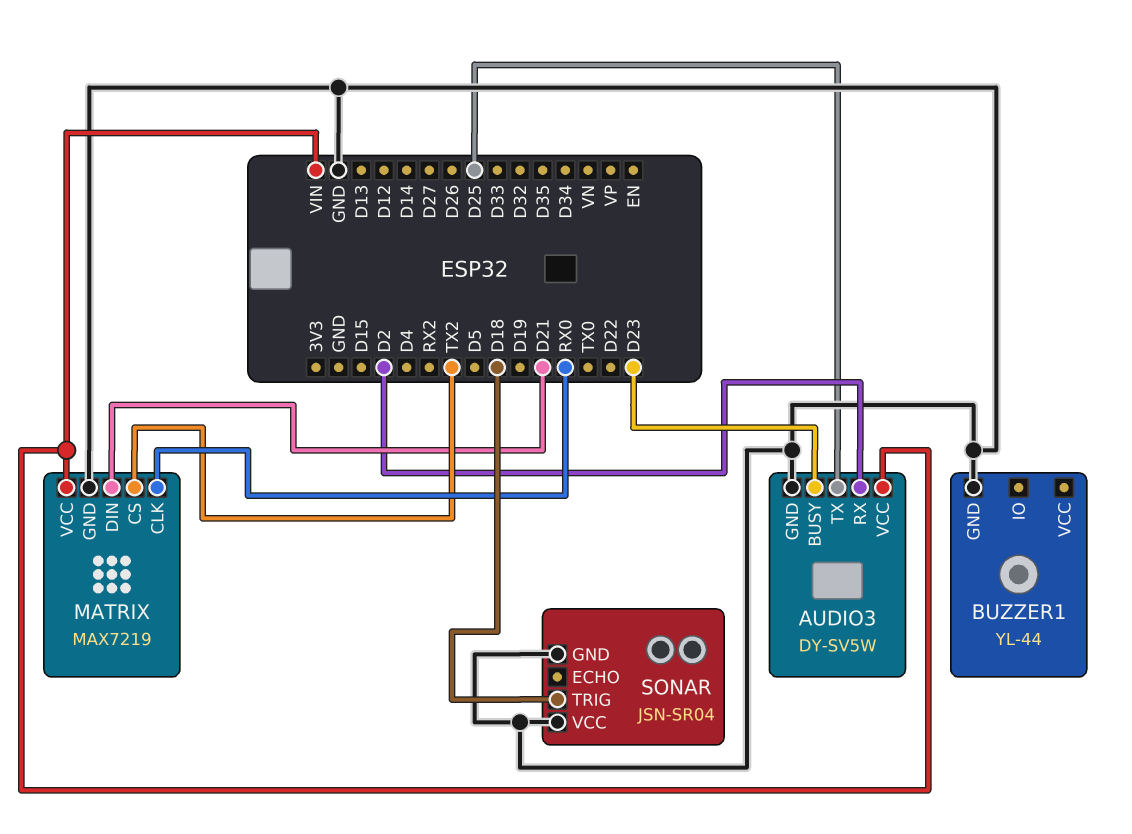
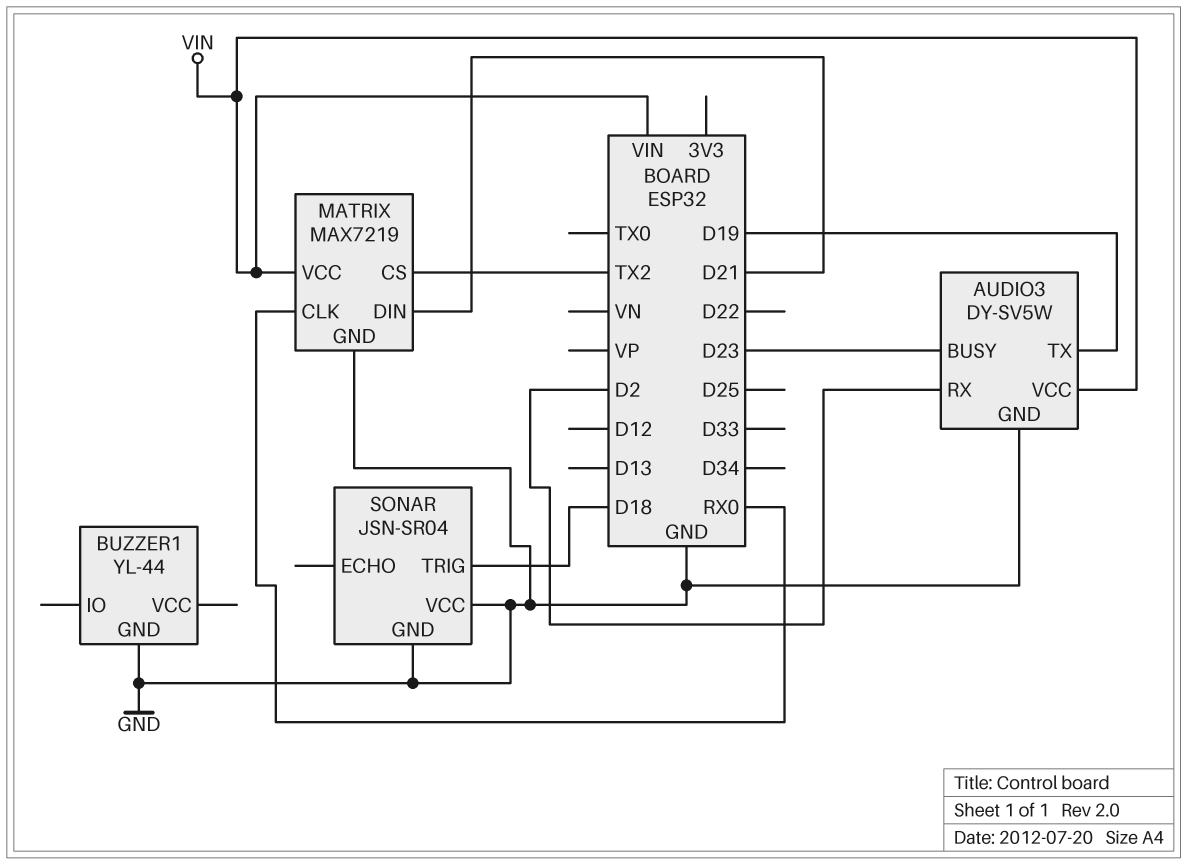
AUDIO3 pin TX: D25 -> D19

